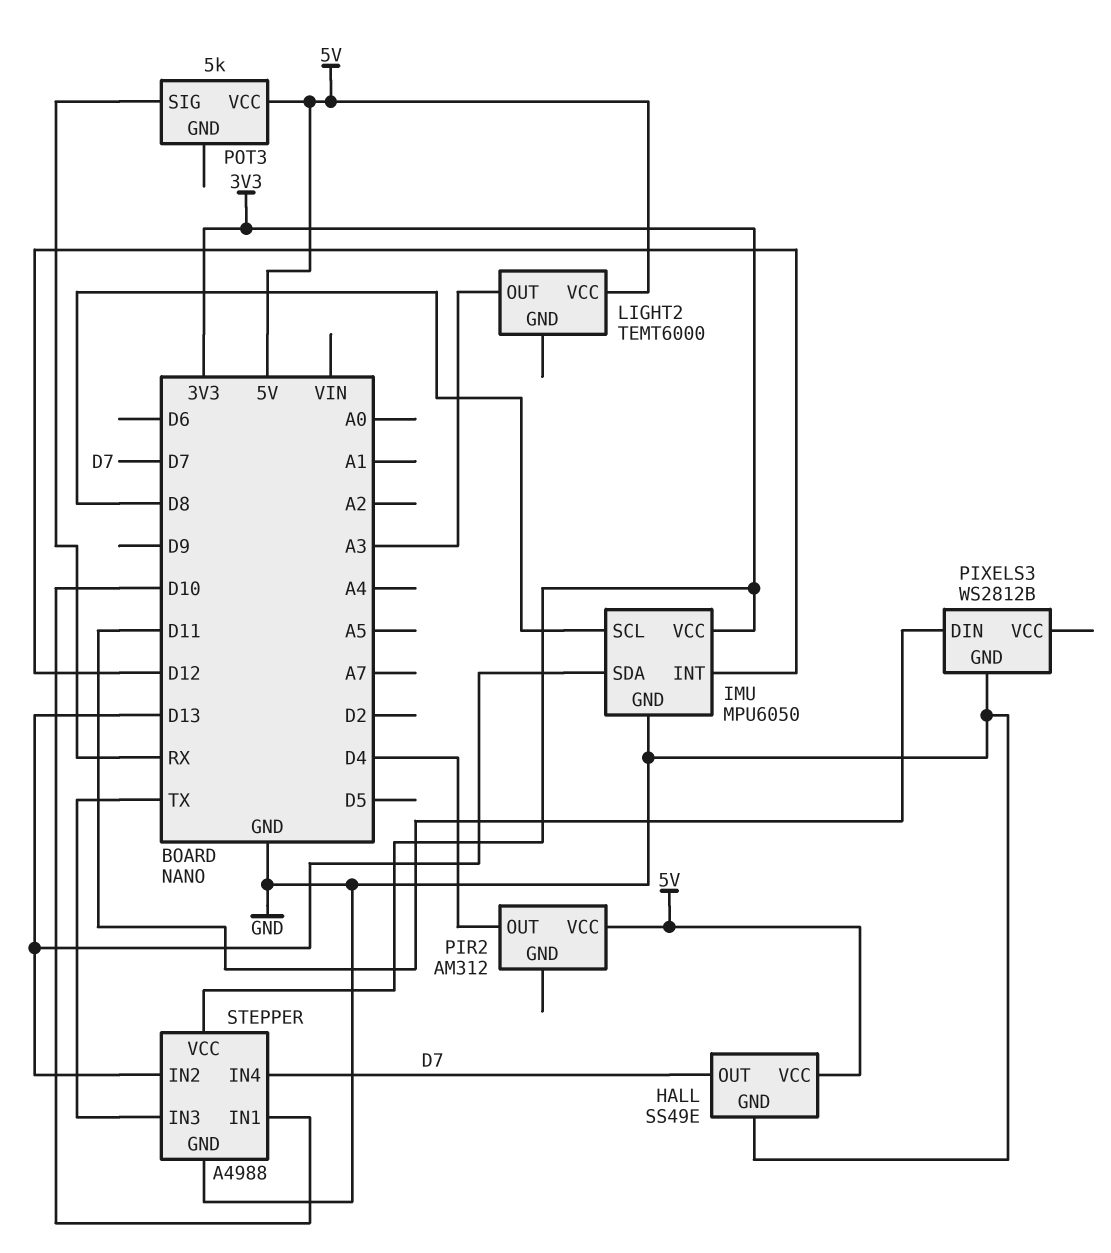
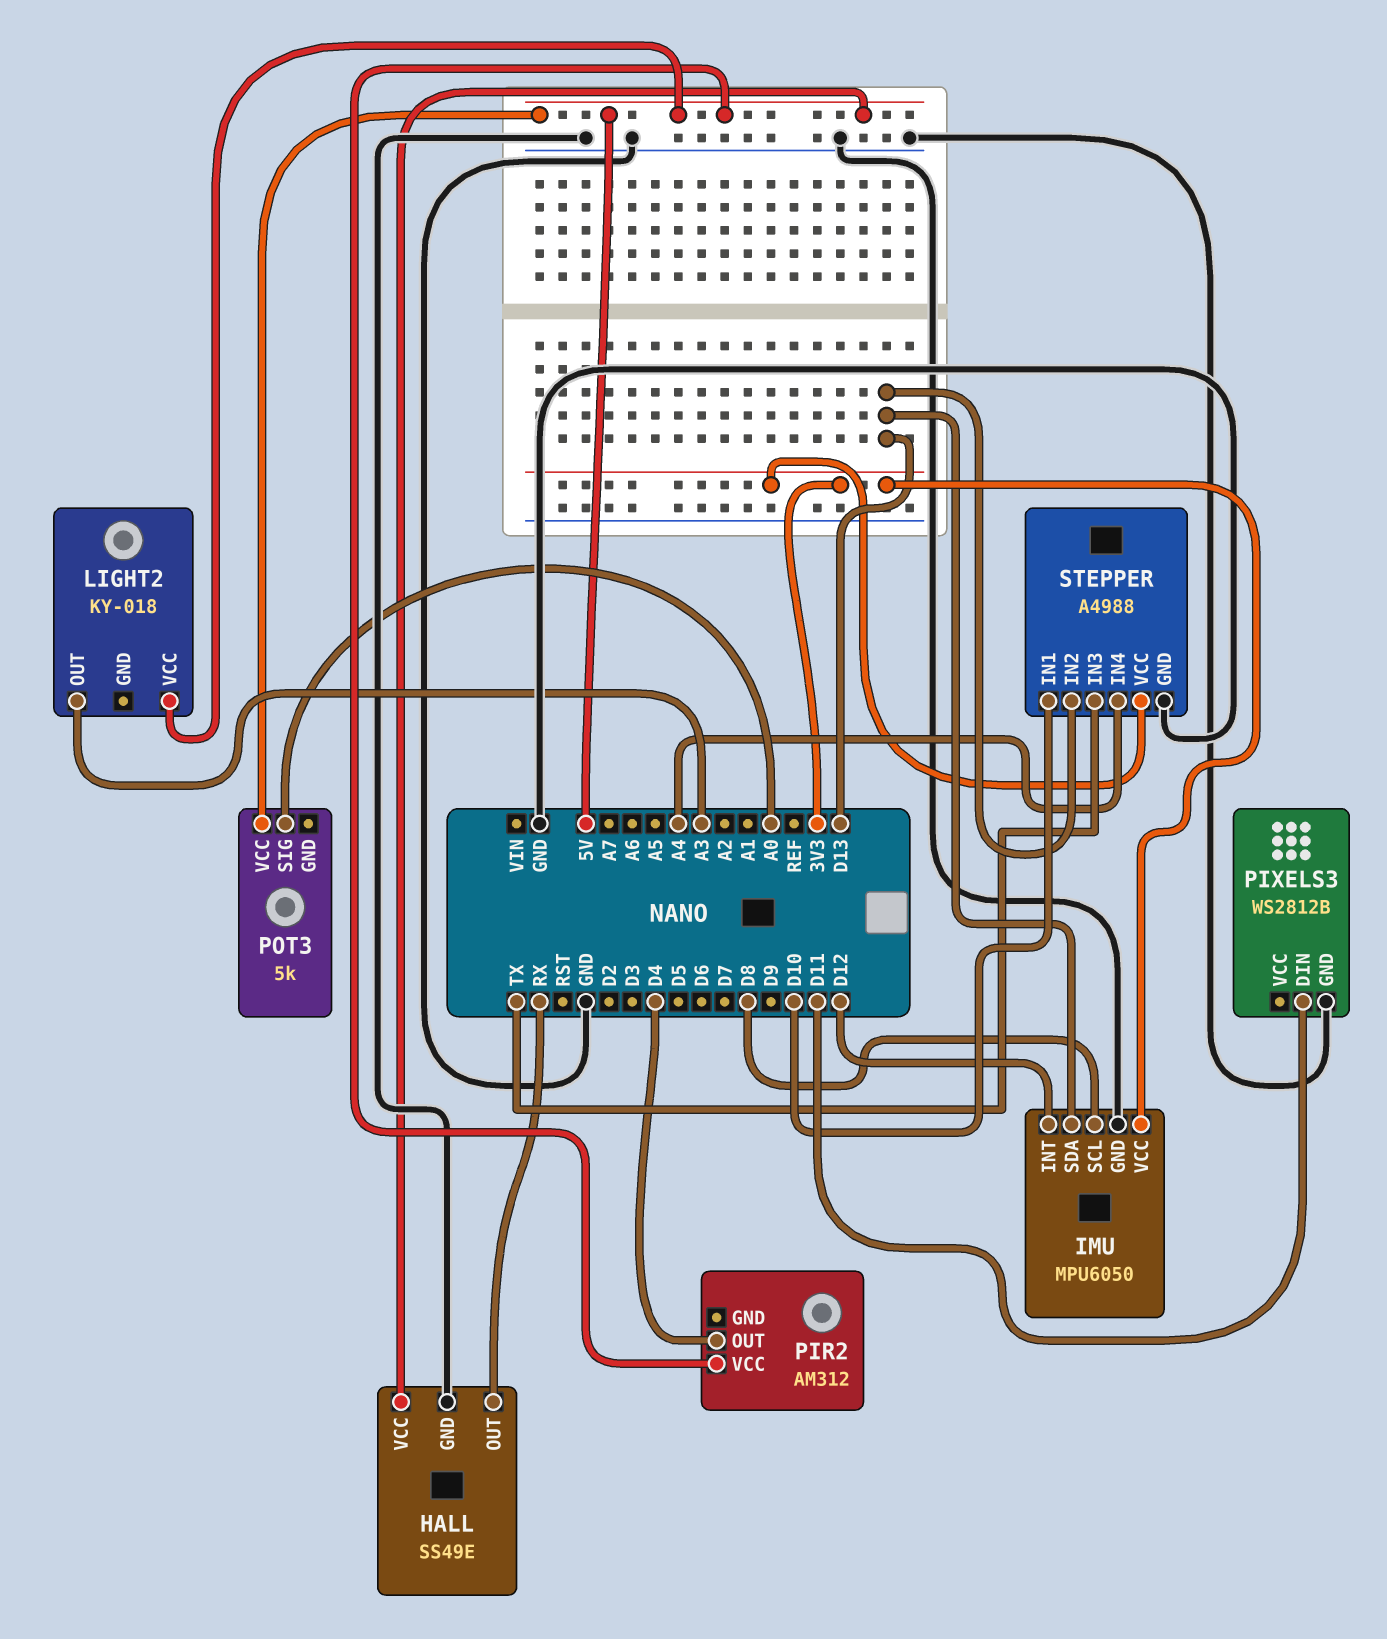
HALL pin OUT: D7 -> RX
LIGHT2: TEMT6000 -> KY-018
POT3 pin SIG: RX -> A0
STEPPER pin IN4: D7 -> A4

